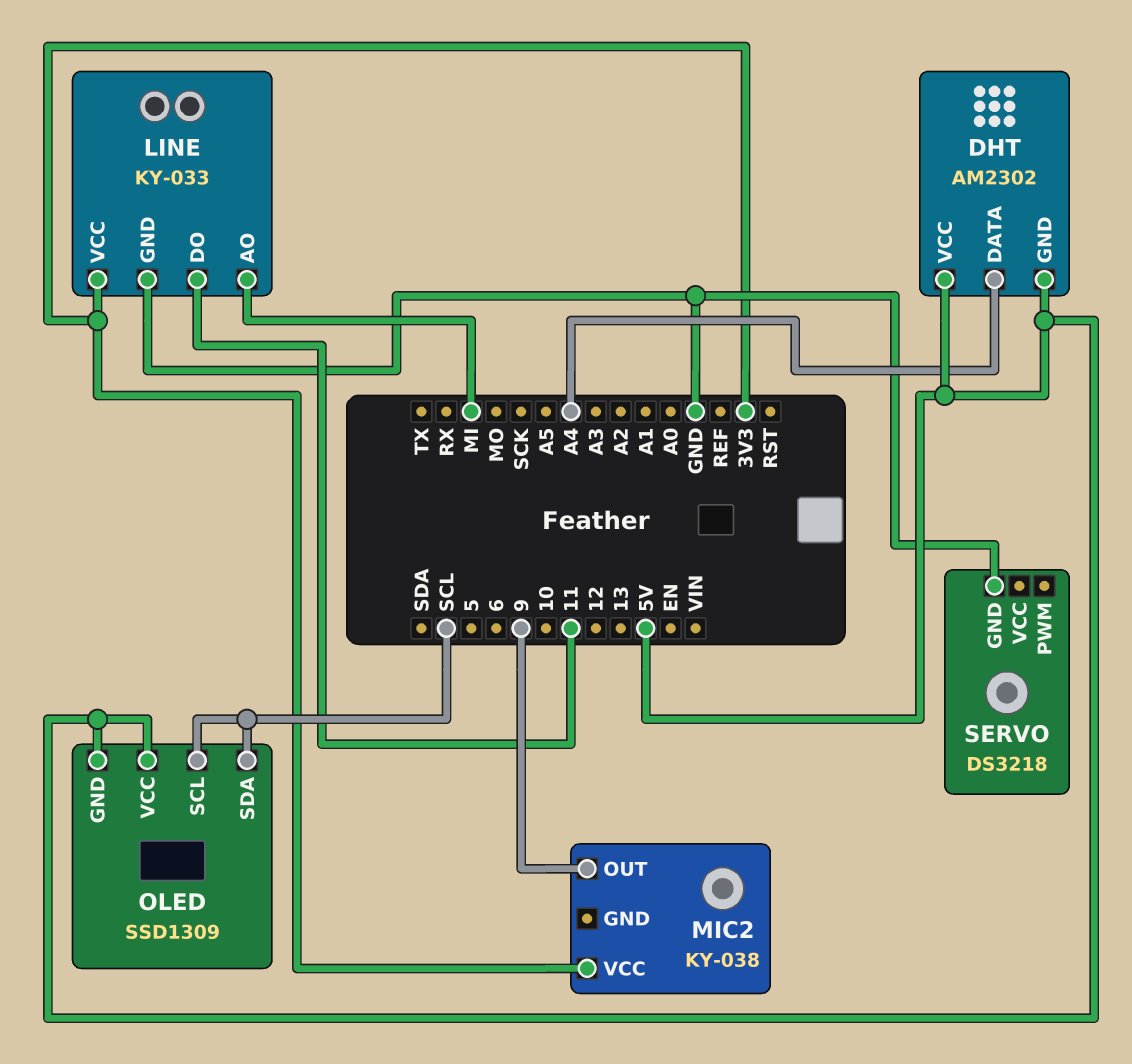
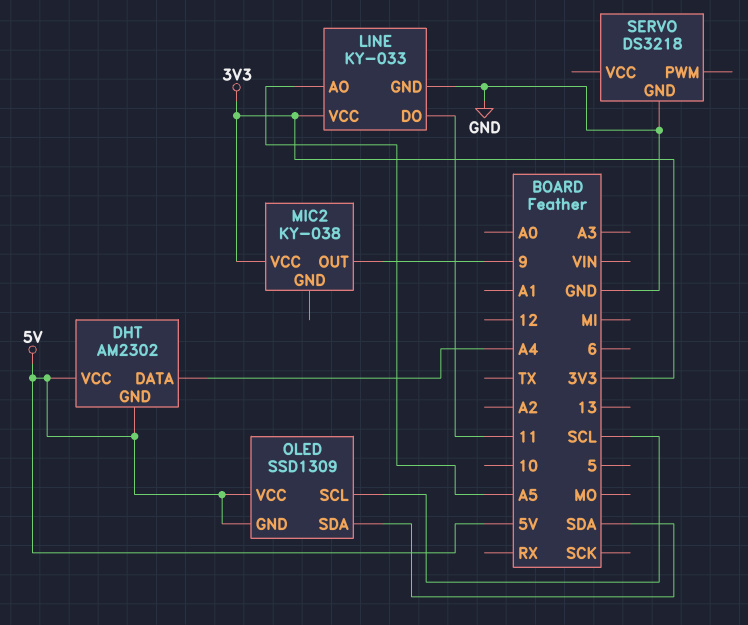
LINE pin AO: MI -> A5
OLED pin SDA: SCL -> SDA

